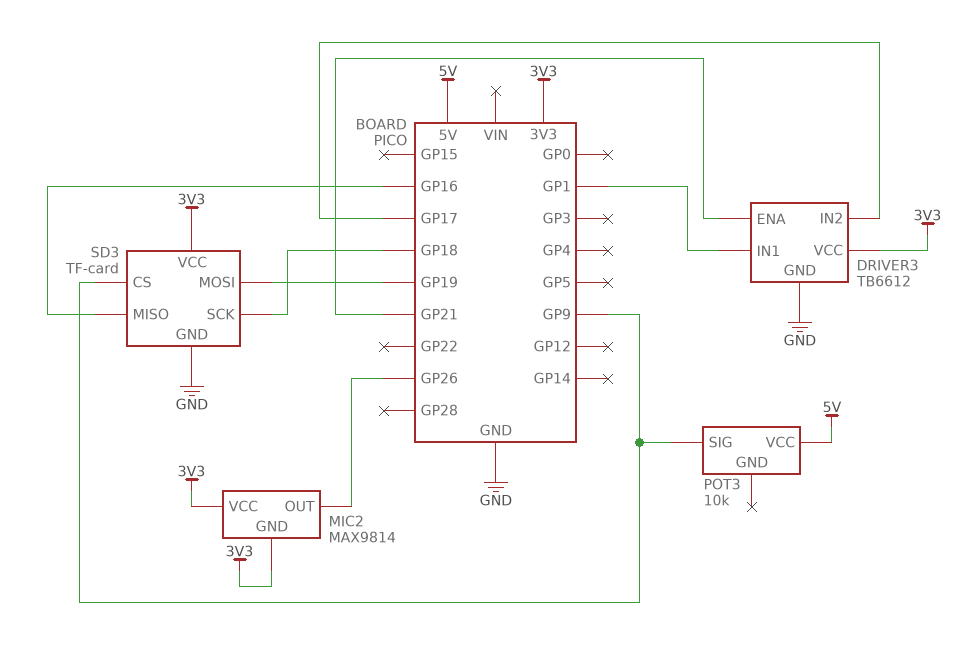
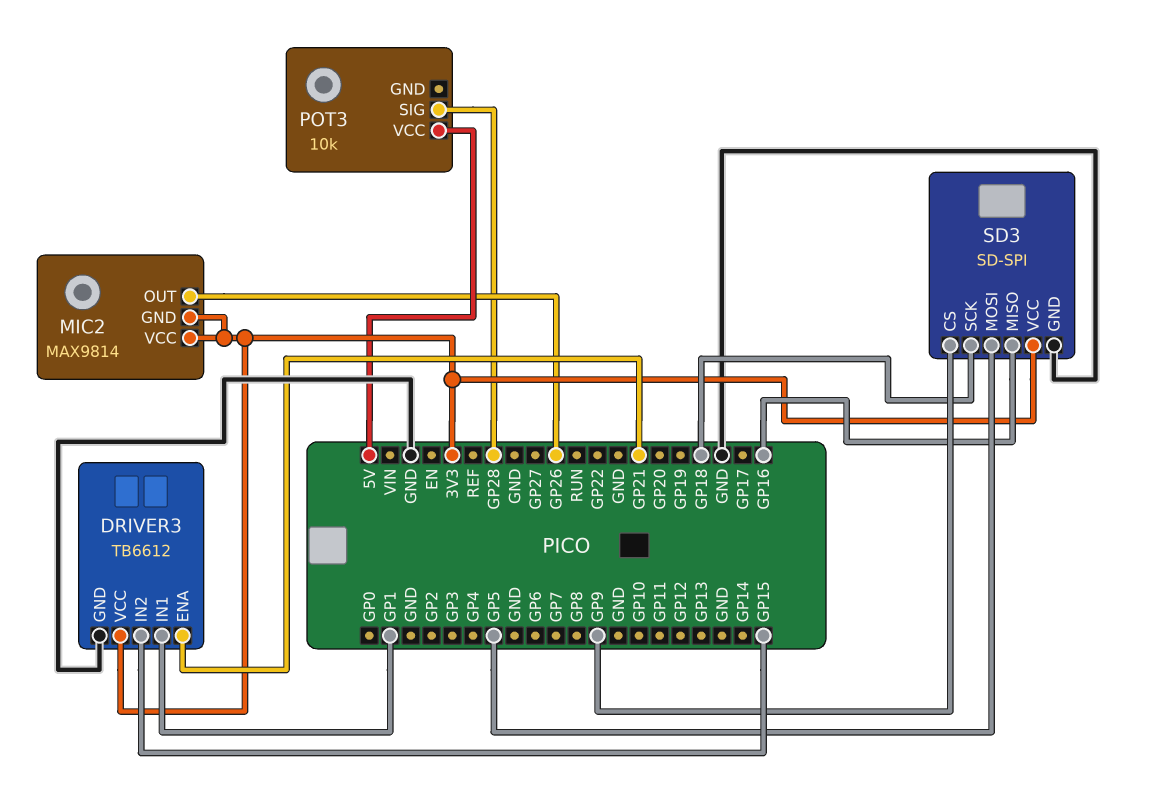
DRIVER3 pin IN2: GP17 -> GP15
POT3 pin SIG: GP9 -> GP28
SD3: TF-card -> SD-SPI
SD3 pin MOSI: GP19 -> GP5

